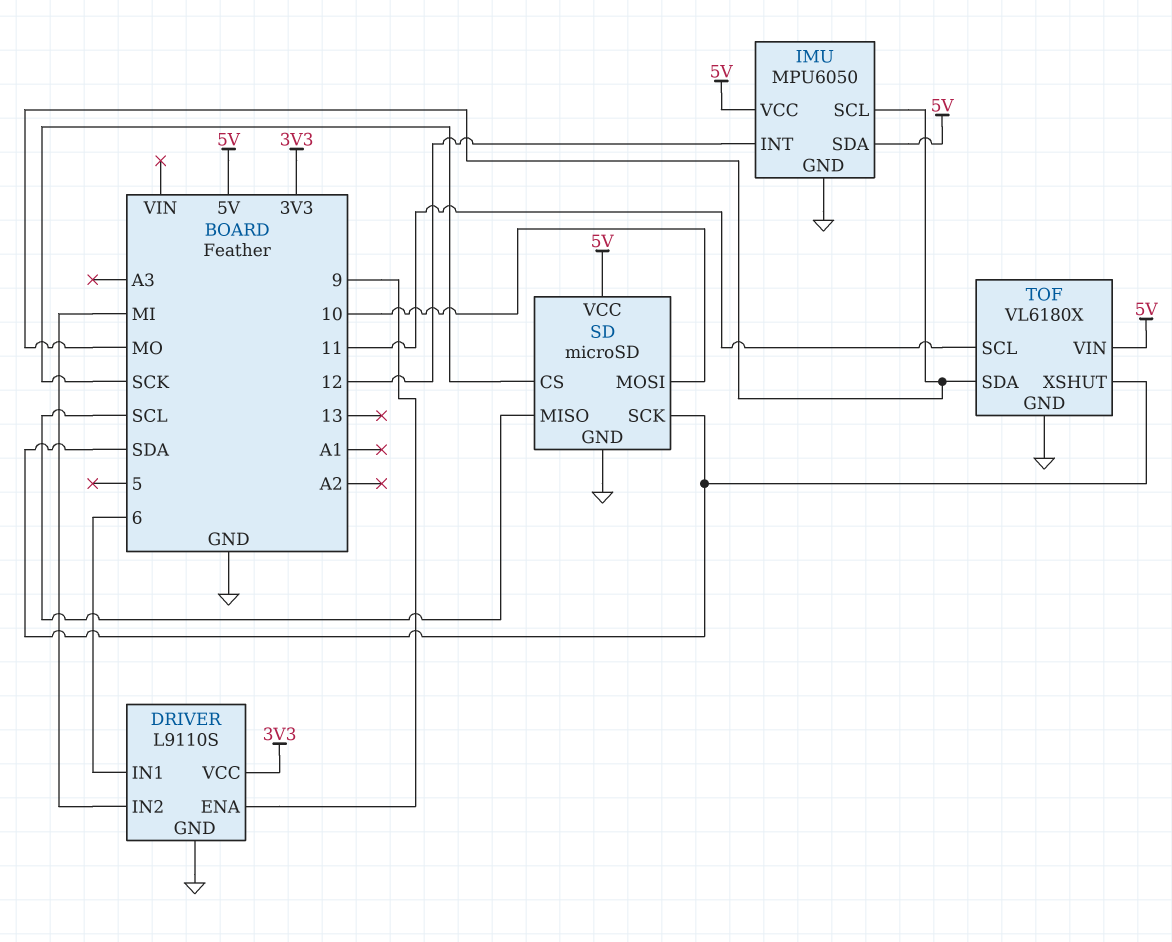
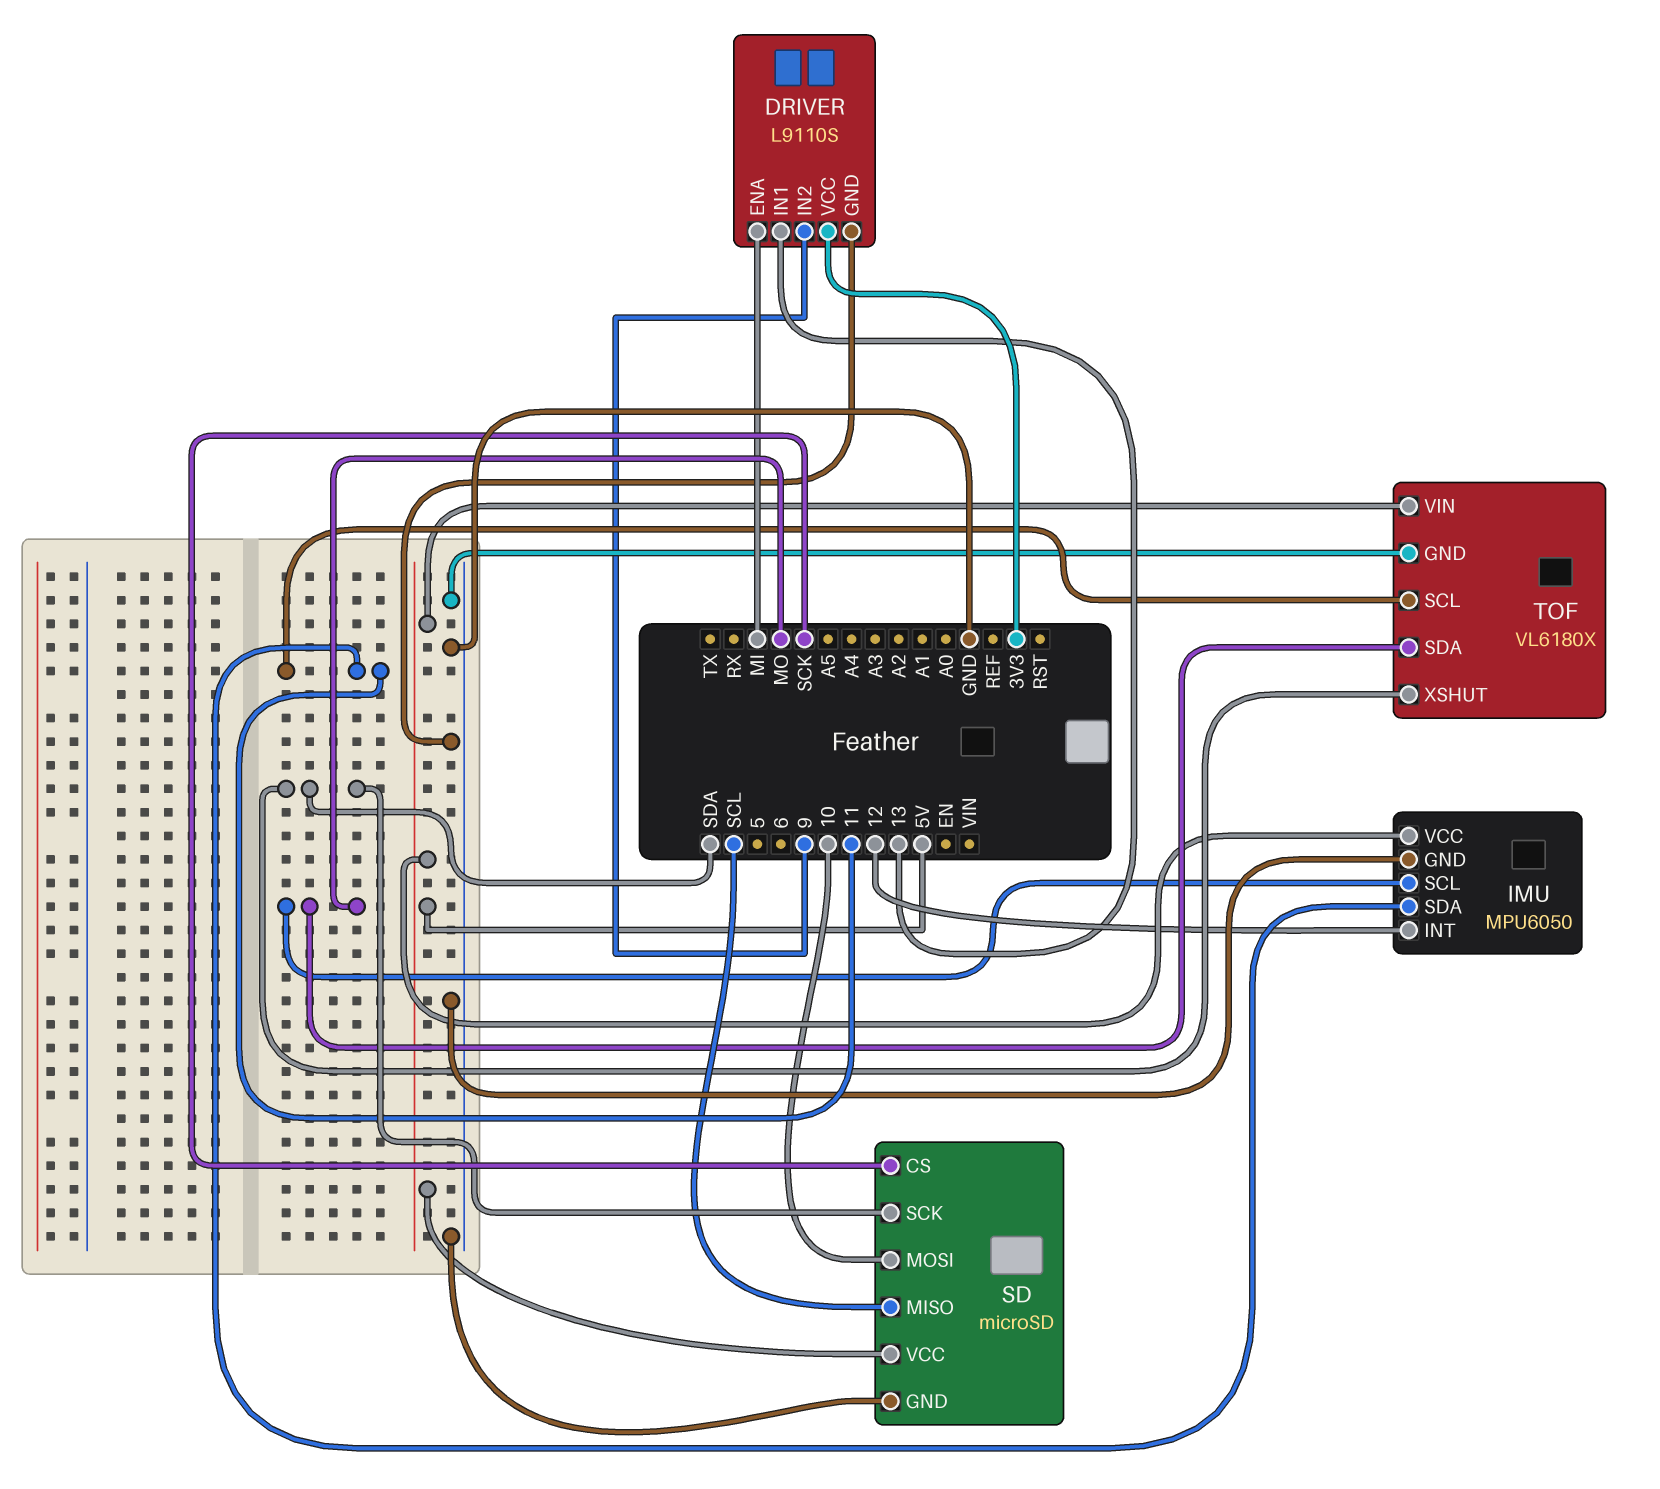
DRIVER pin ENA: 9 -> MI
DRIVER pin IN1: 6 -> 13
DRIVER pin IN2: MI -> 9
IMU pin SDA: 5V -> 11

